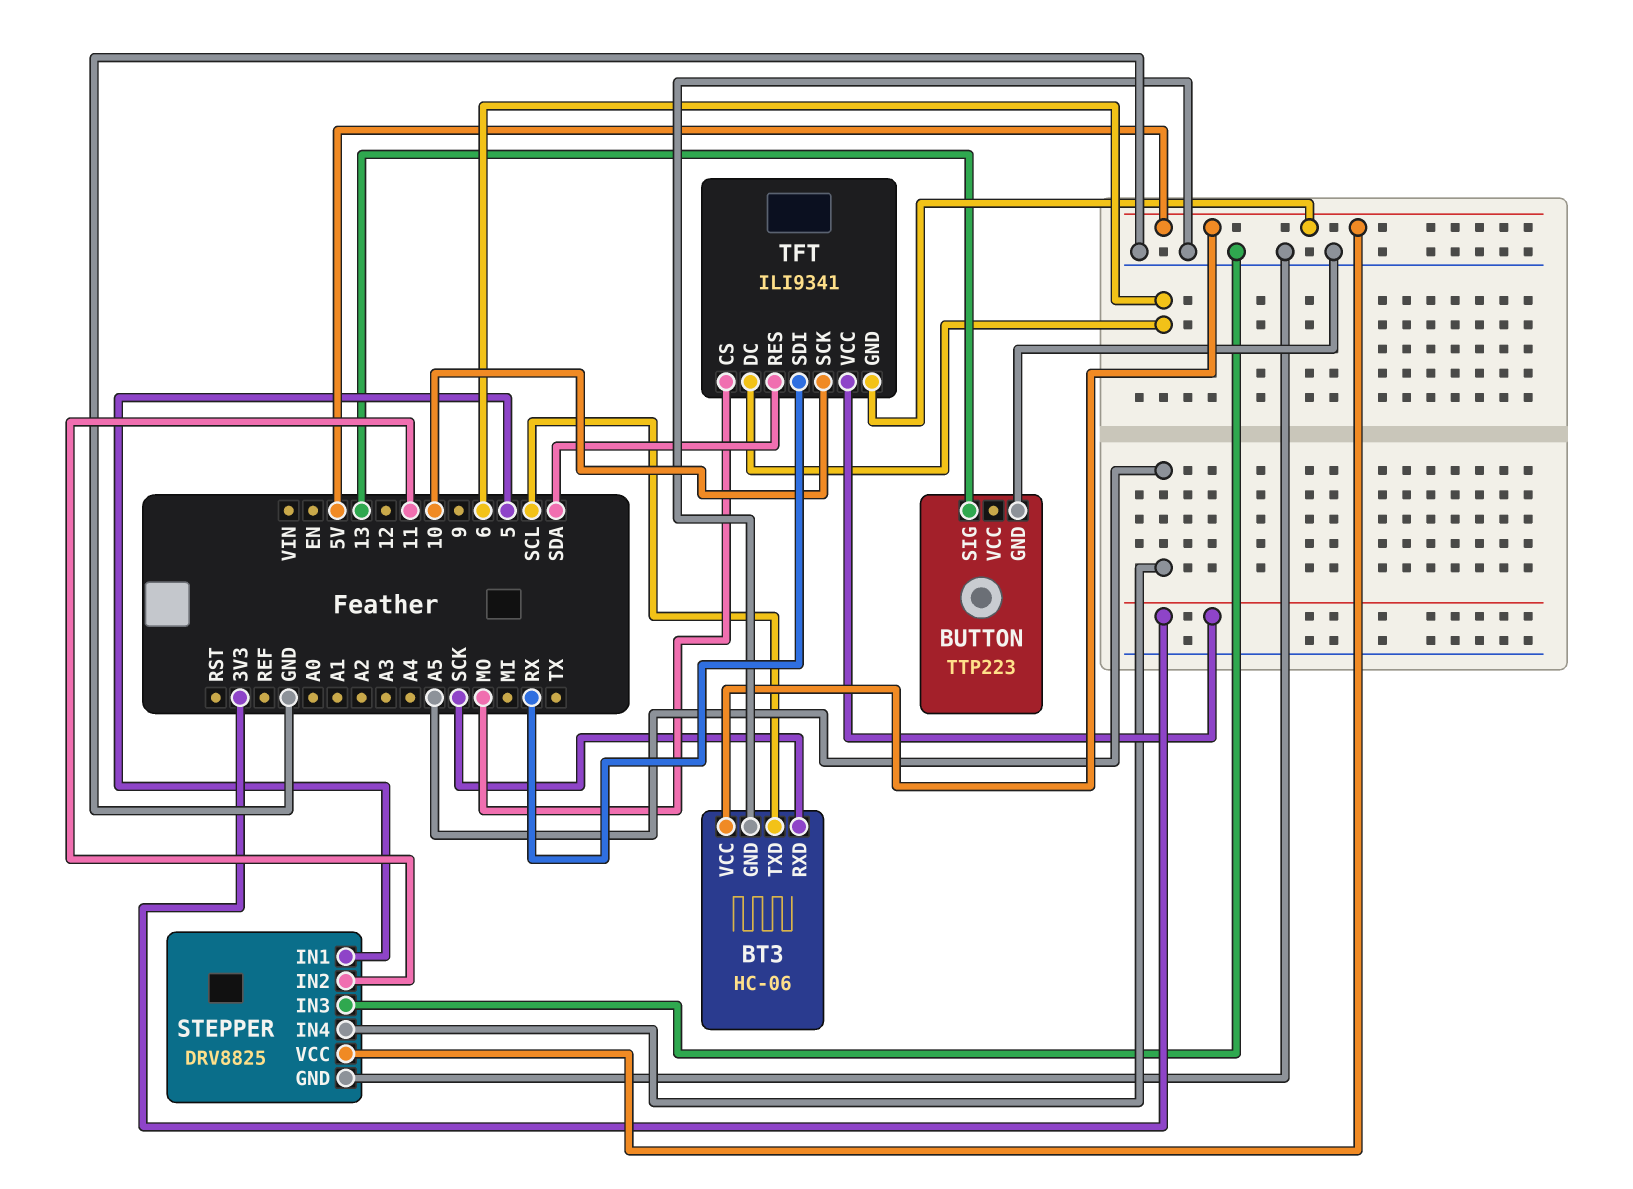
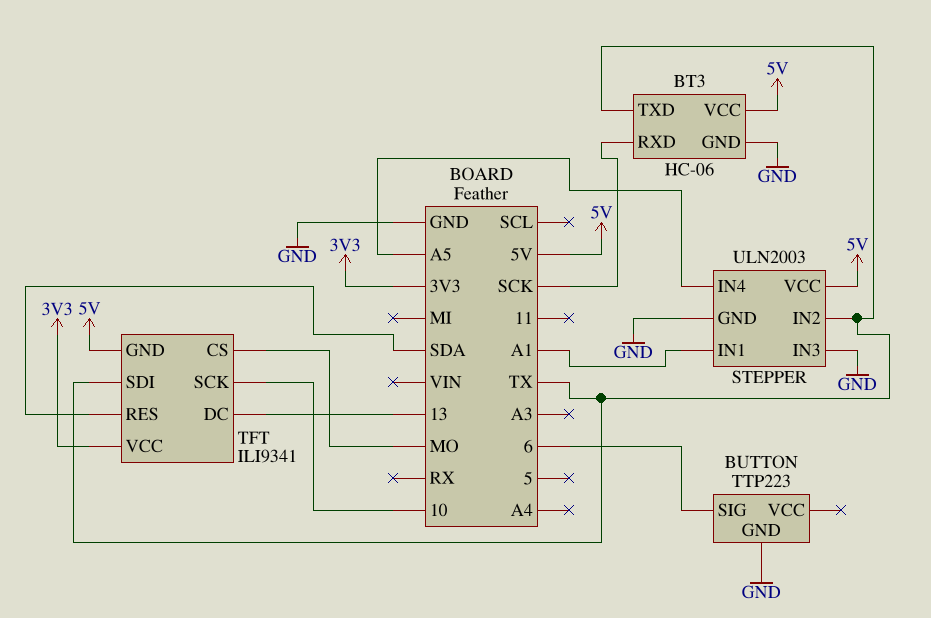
BT3 pin TXD: SCL -> TX
BUTTON pin SIG: 13 -> 6
STEPPER: DRV8825 -> ULN2003
STEPPER pin IN1: 5 -> A1
STEPPER pin IN2: 11 -> TX
TFT pin DC: 6 -> 13
TFT pin SDI: RX -> TX

